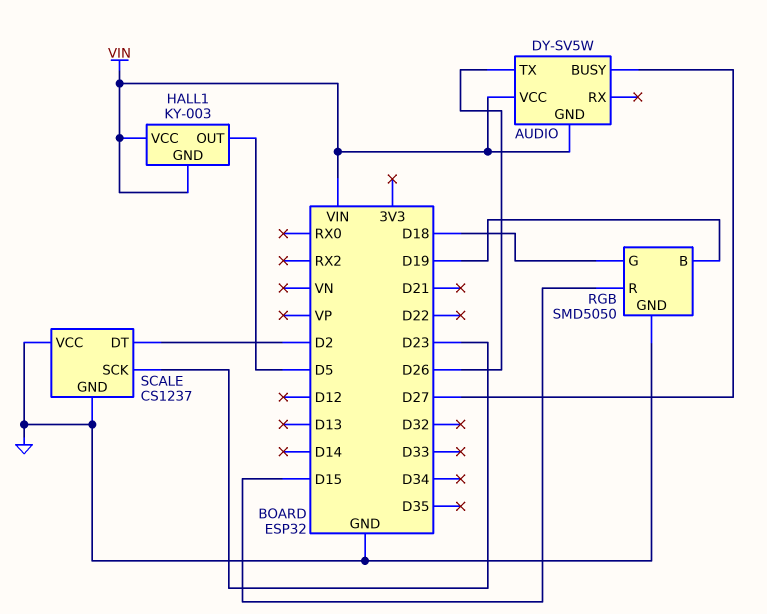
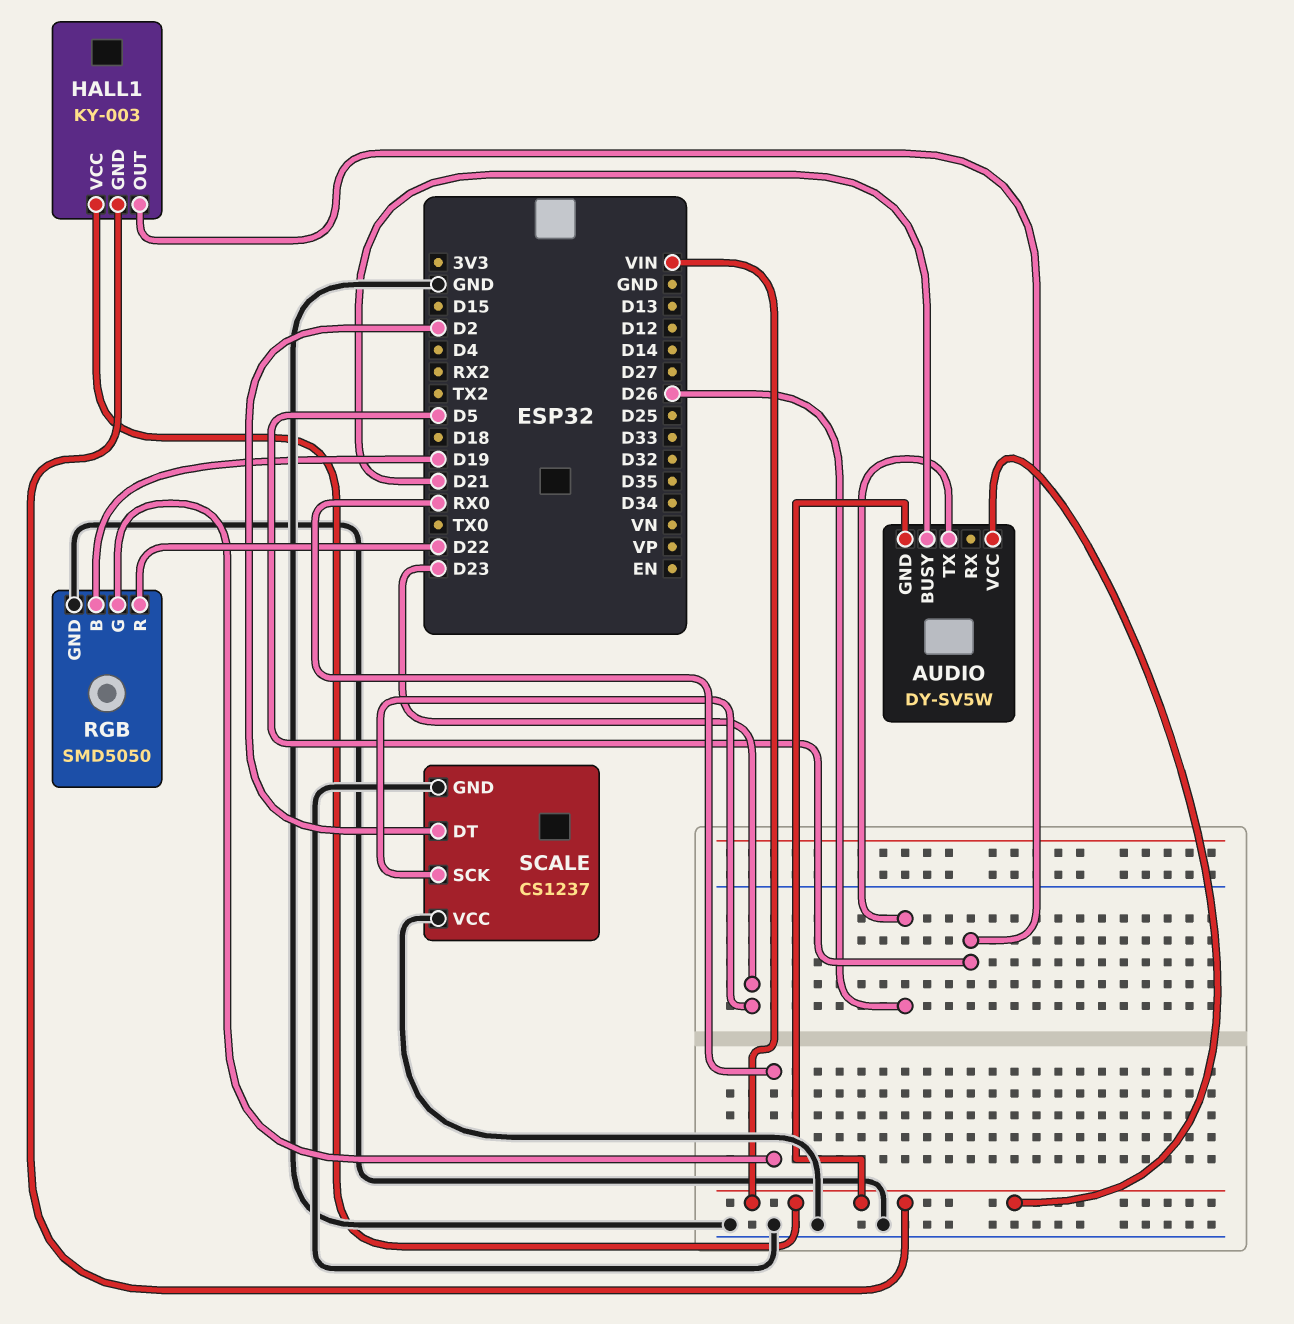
AUDIO pin BUSY: D27 -> D21
RGB pin G: D18 -> RX0
RGB pin R: D15 -> D22

